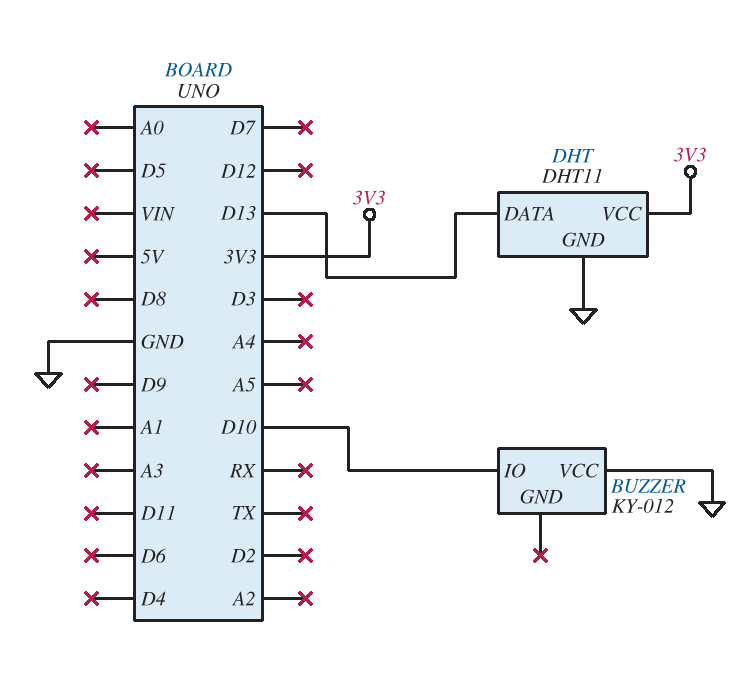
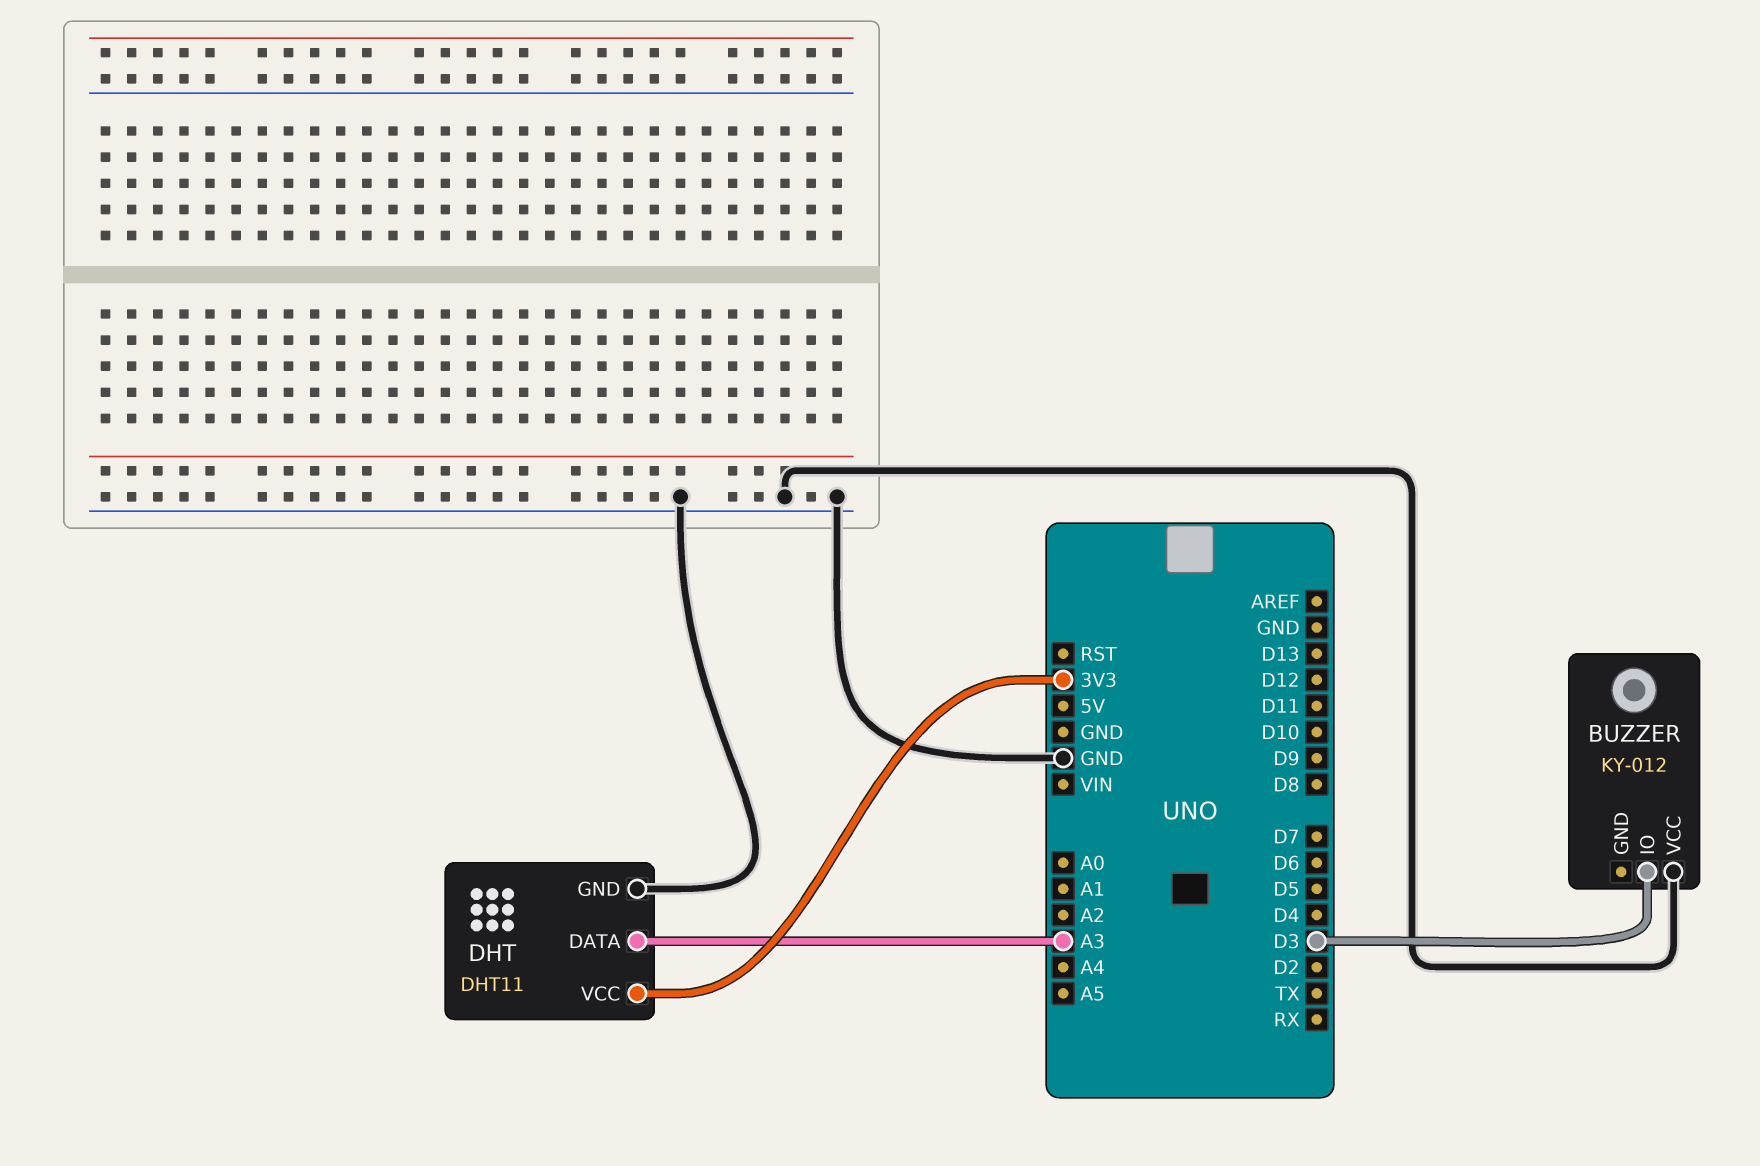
BUZZER pin IO: D10 -> D3
DHT pin DATA: D13 -> A3

